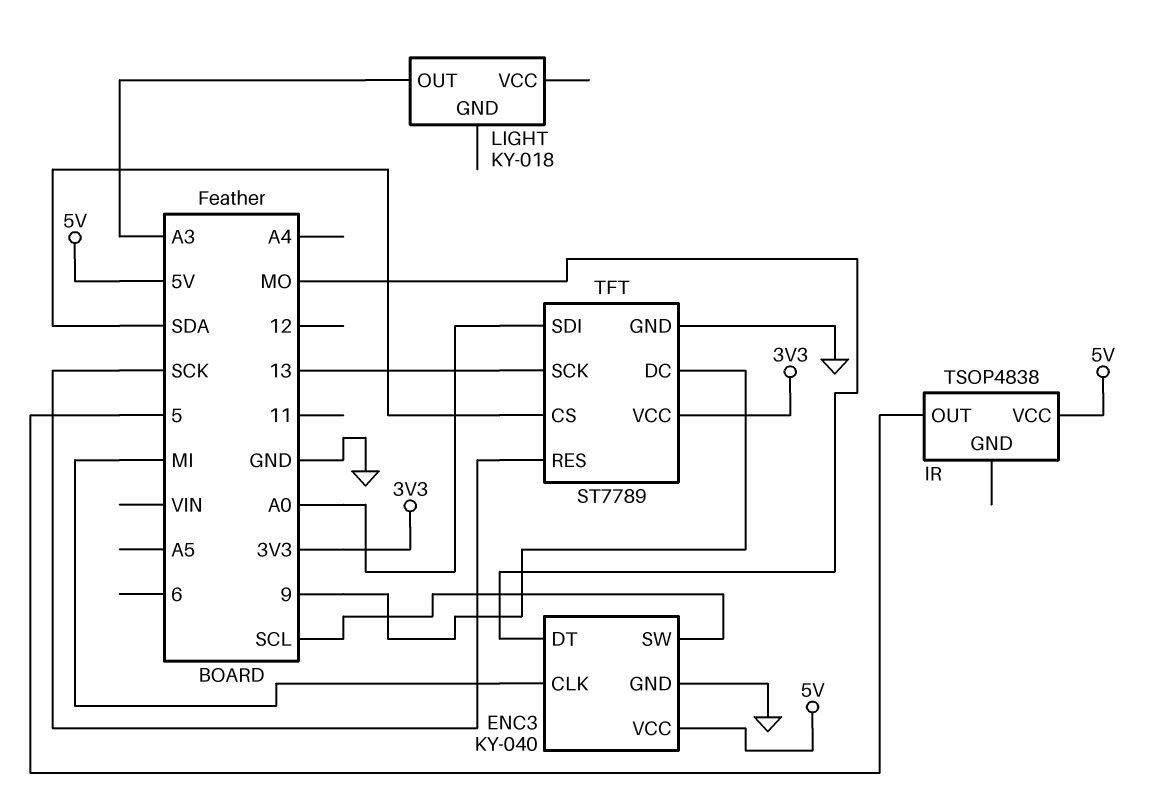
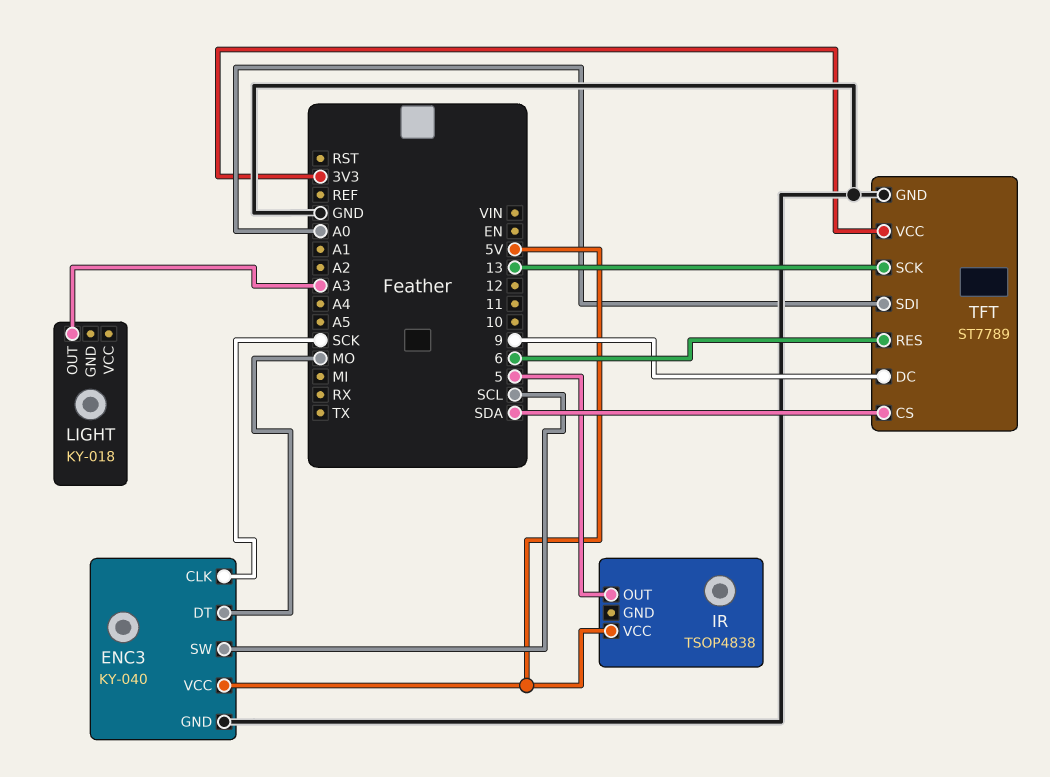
ENC3 pin CLK: MI -> SCK
TFT pin RES: SCK -> 6

